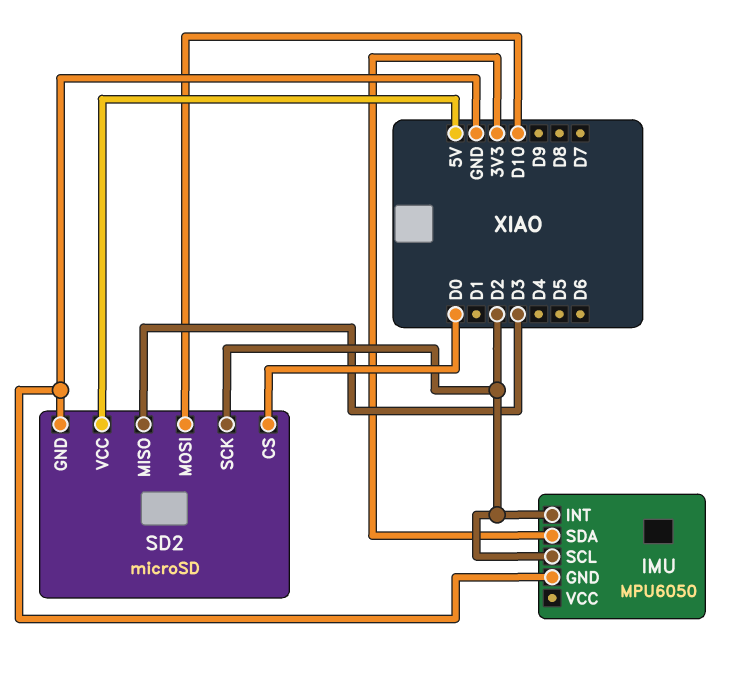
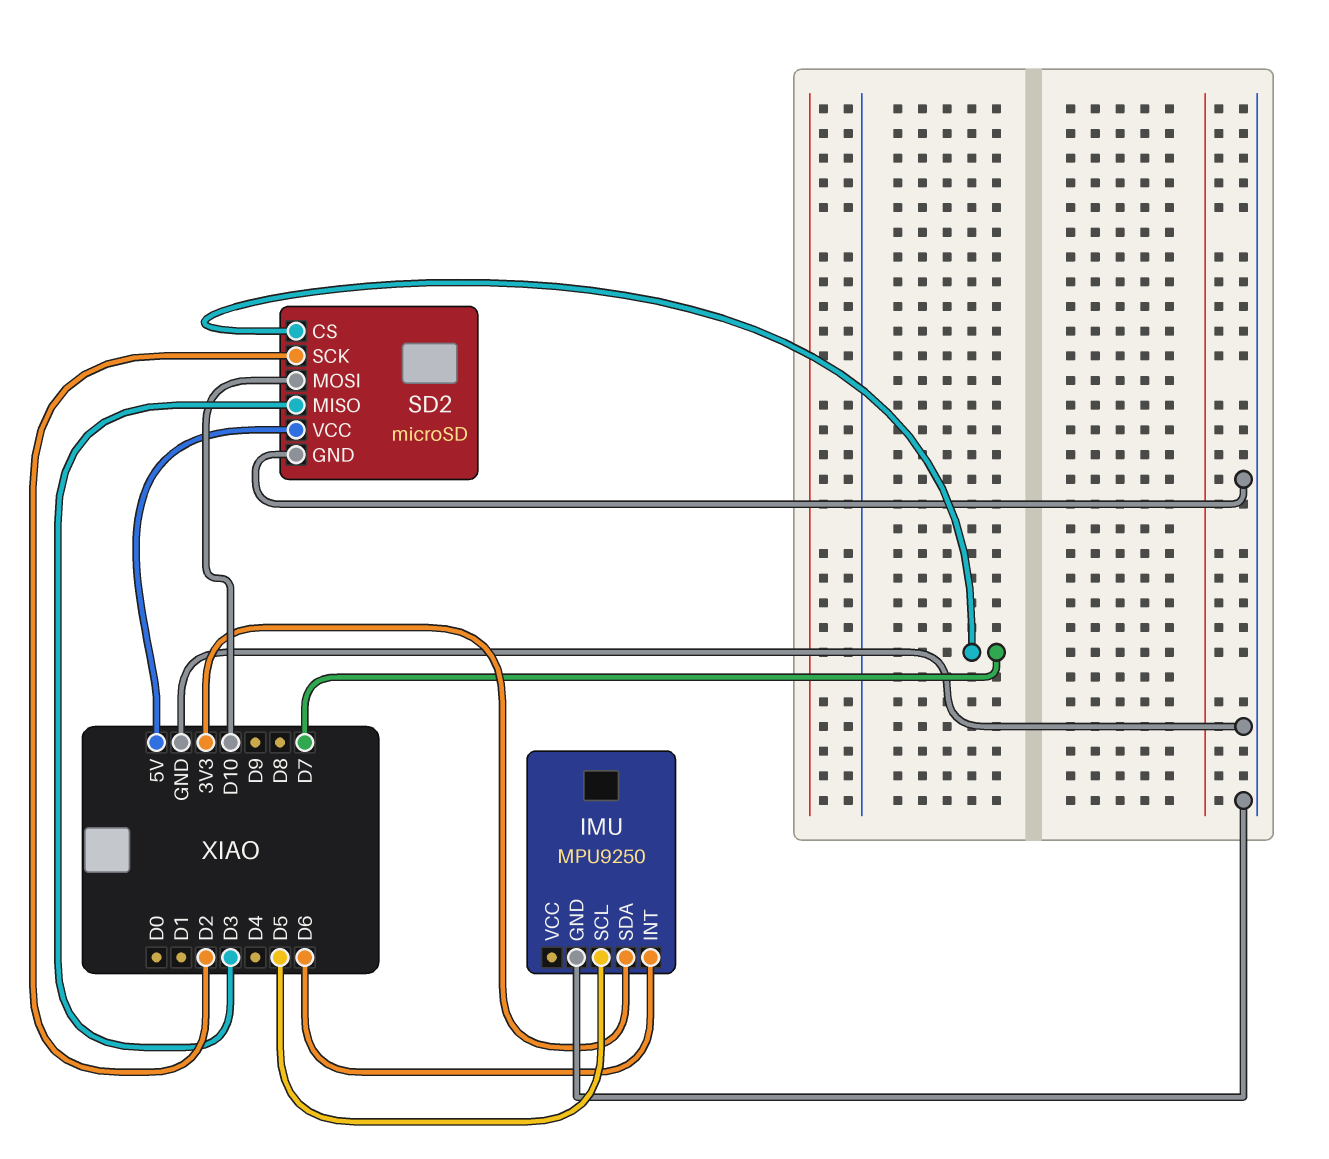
IMU: MPU6050 -> MPU9250
IMU pin INT: D2 -> D6
IMU pin SCL: D2 -> D5
SD2 pin CS: D0 -> D7

